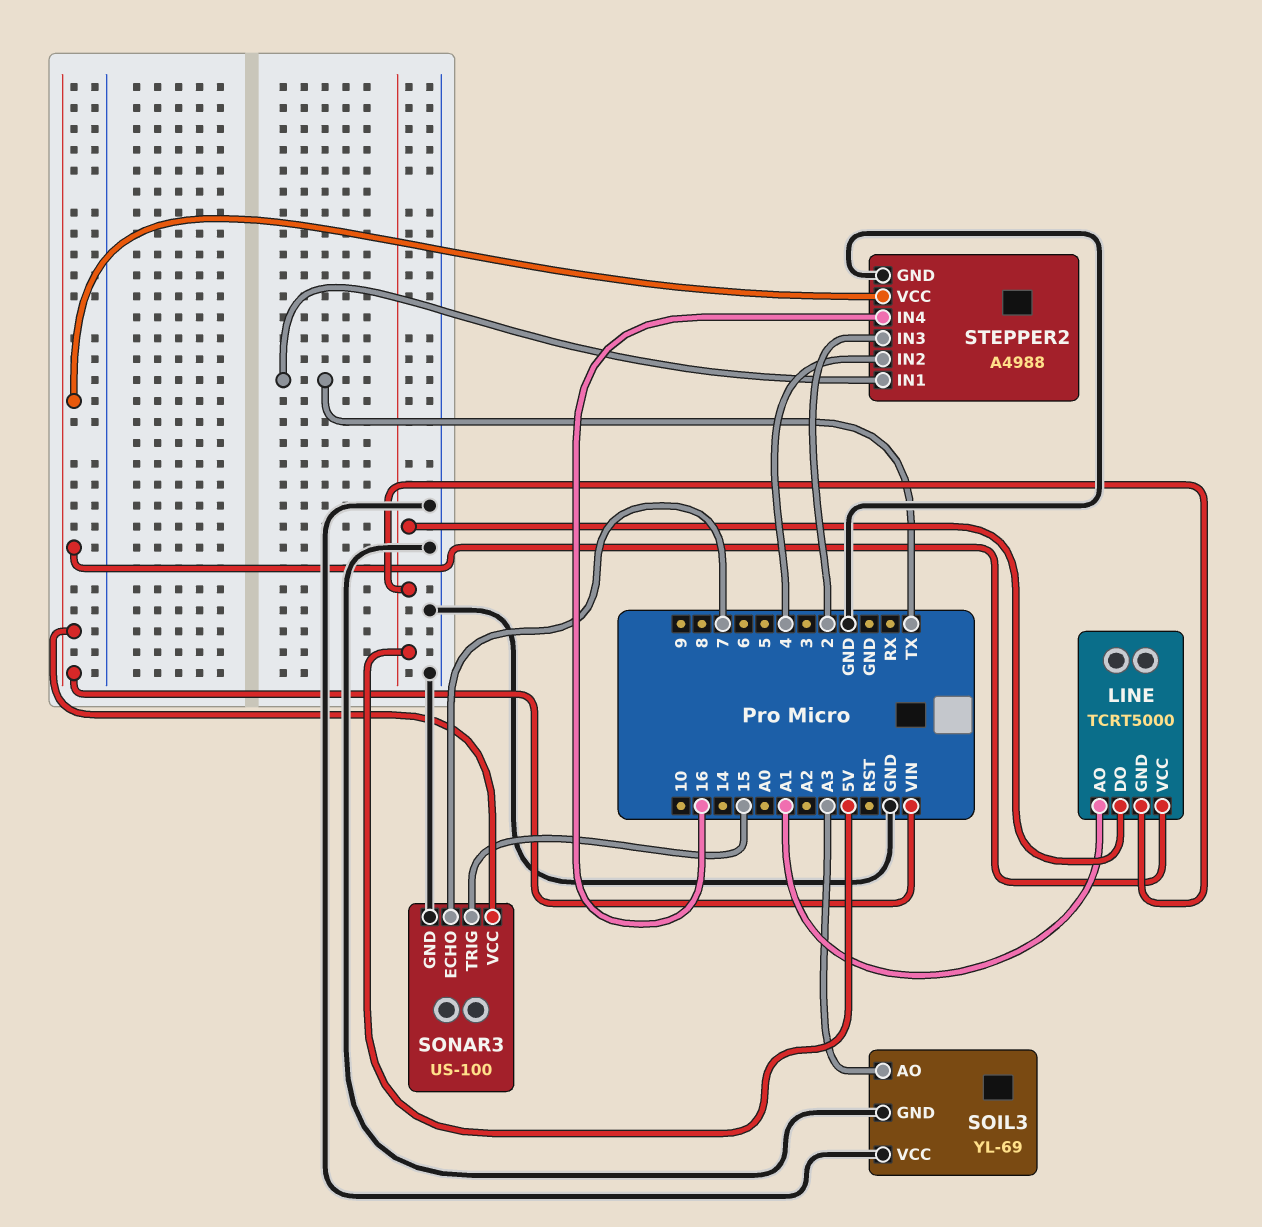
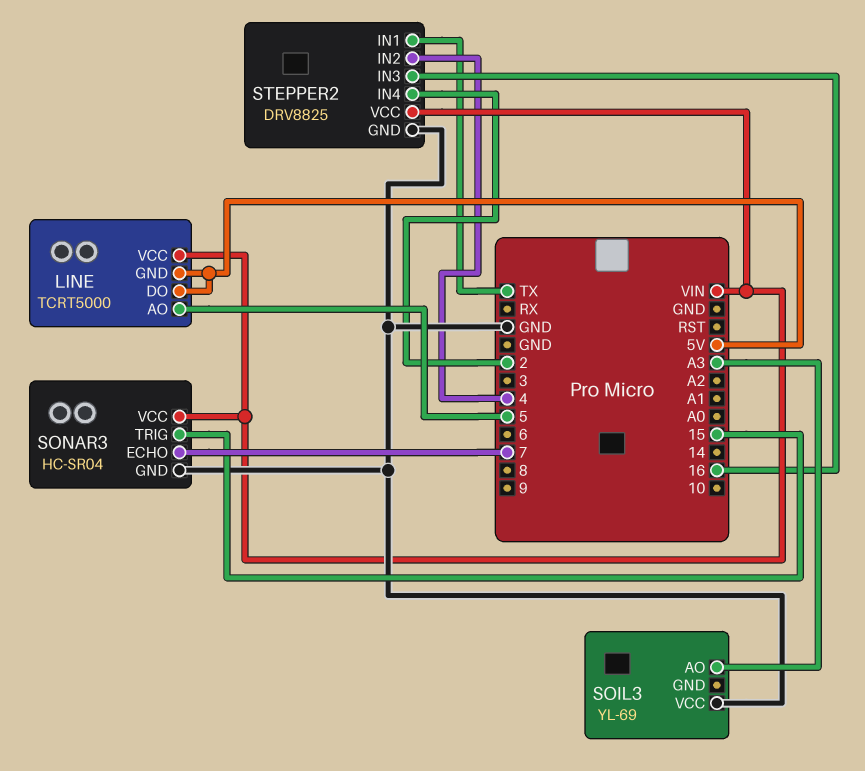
LINE pin AO: A1 -> 5
SOIL3 pin GND: GND -> none
SONAR3: US-100 -> HC-SR04
STEPPER2: A4988 -> DRV8825
STEPPER2 pin IN3: 2 -> 16
STEPPER2 pin IN4: 16 -> 2

